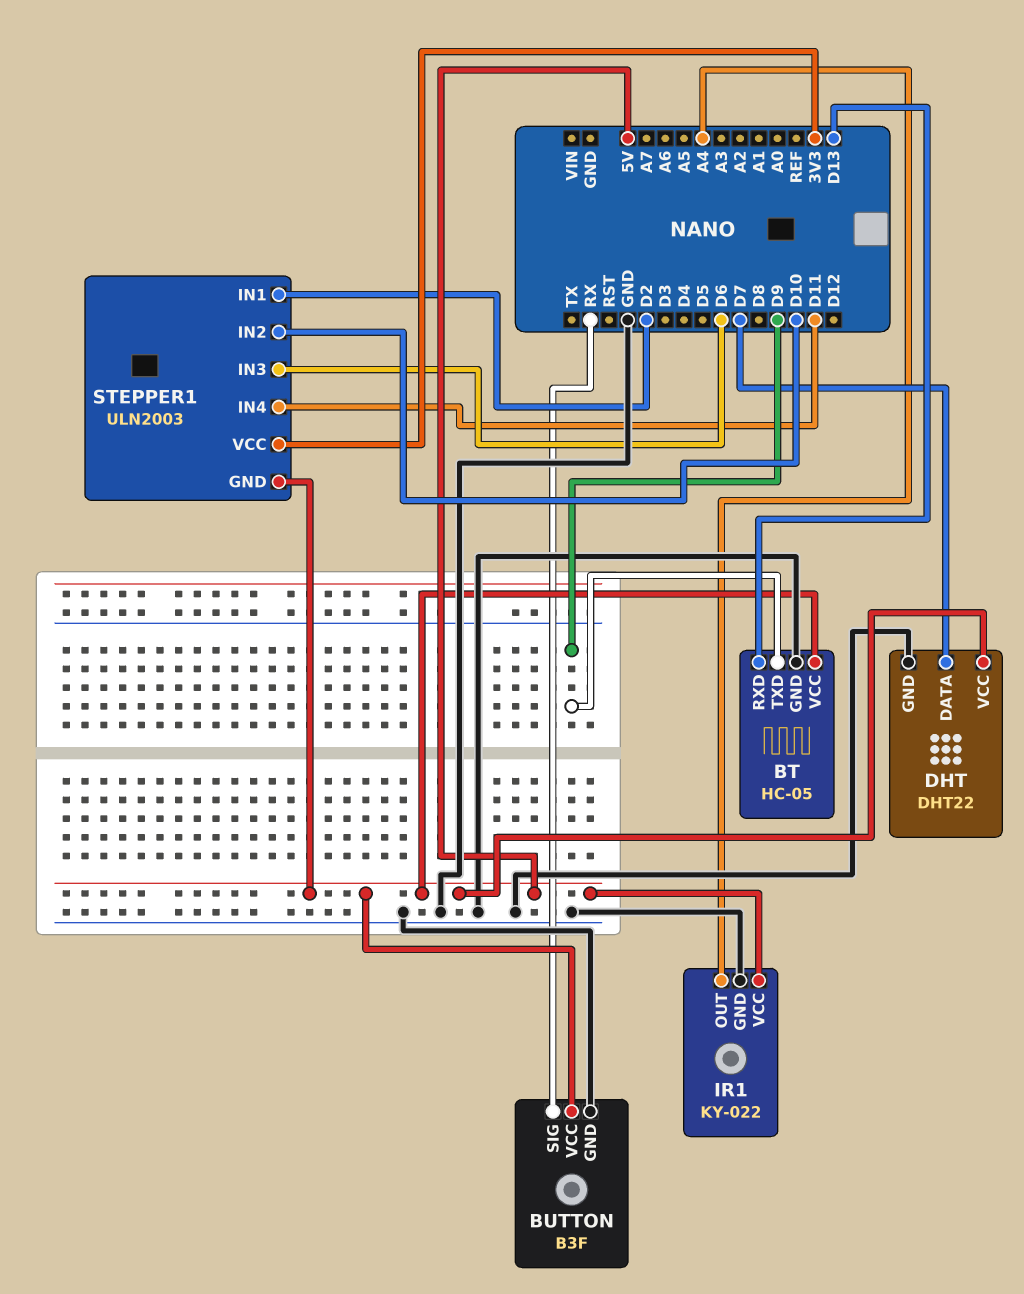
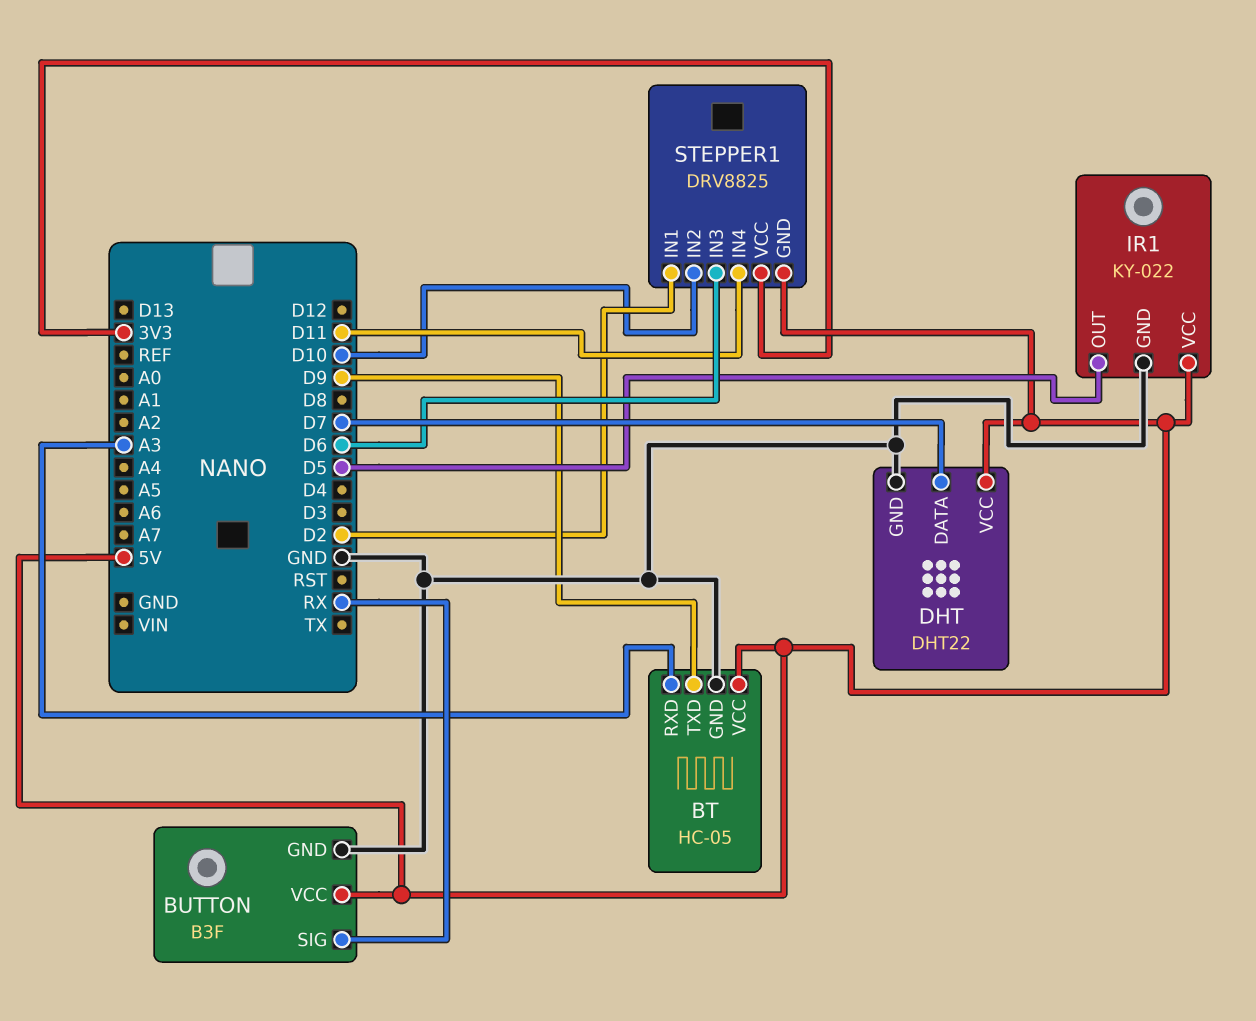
BT pin RXD: D13 -> A3
IR1 pin OUT: A4 -> D5
STEPPER1: ULN2003 -> DRV8825

